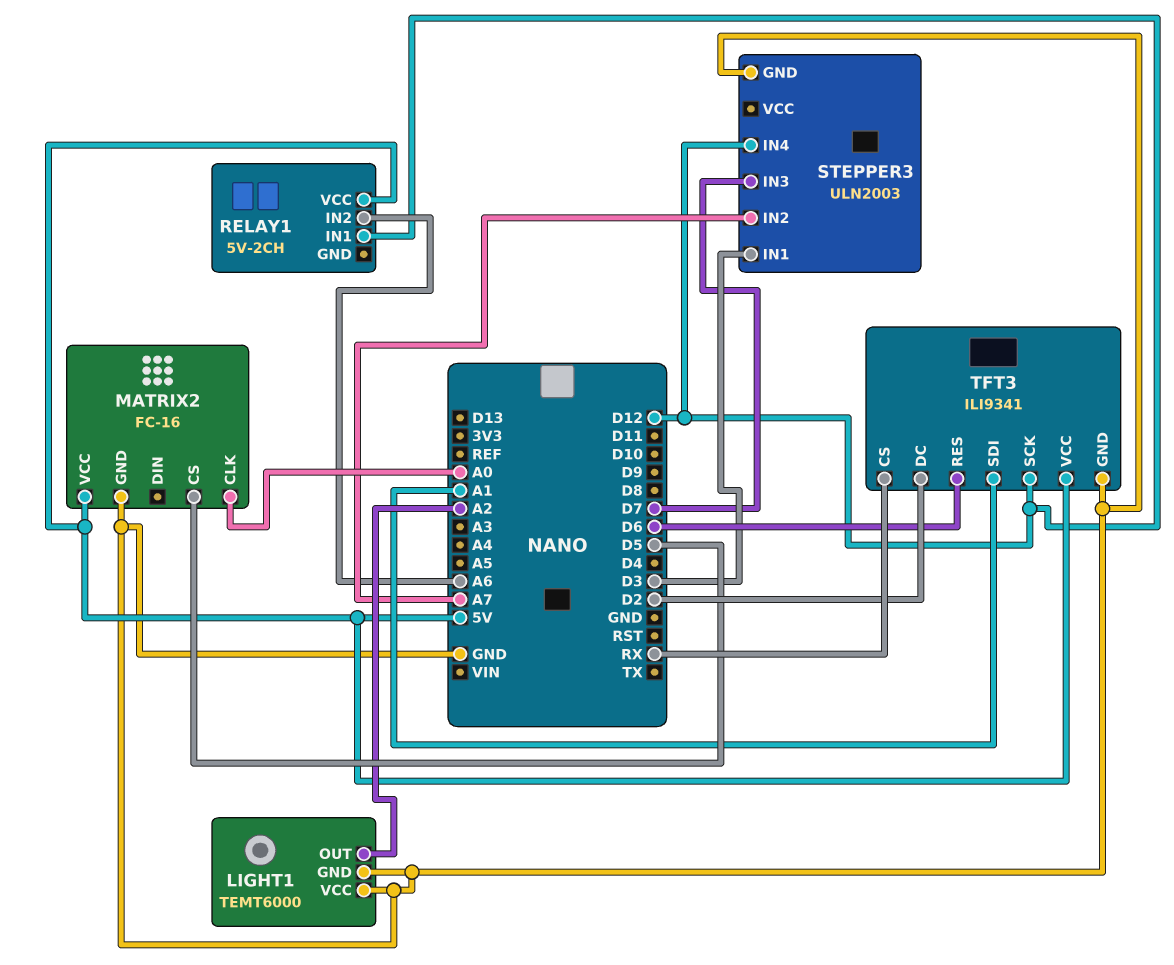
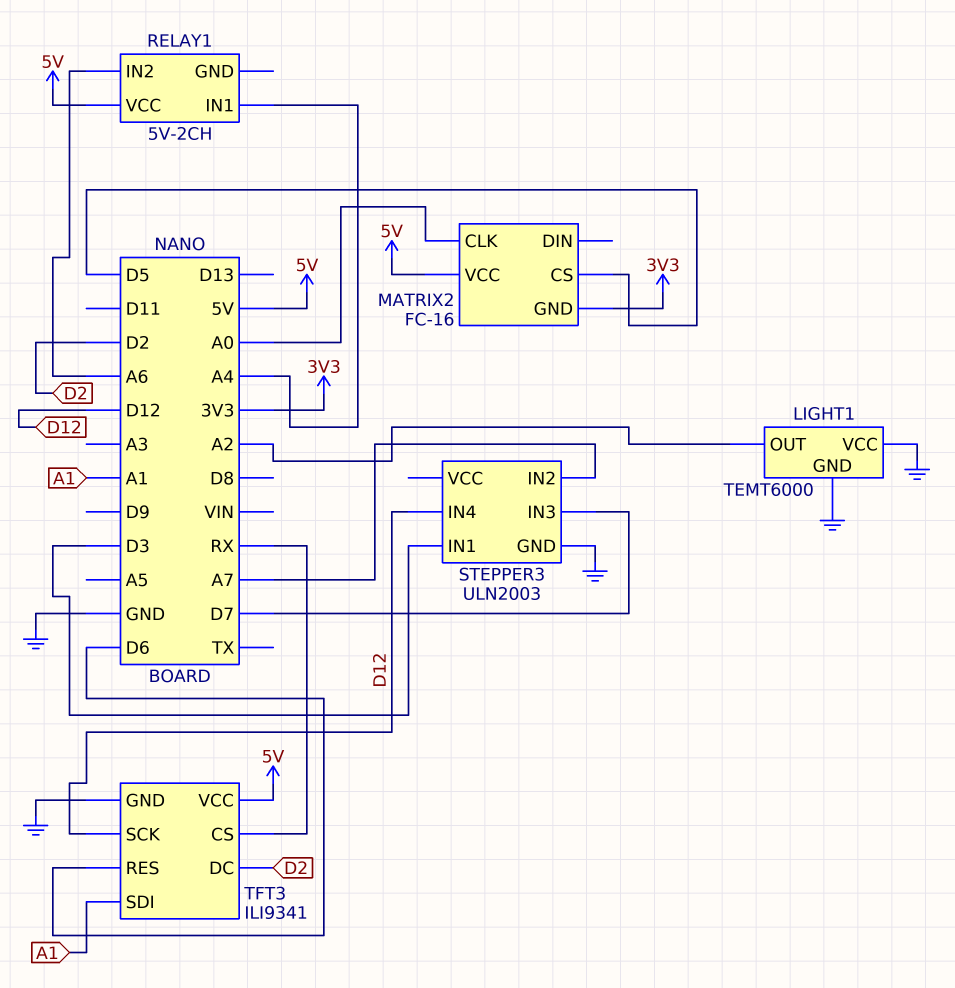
MATRIX2 pin GND: GND -> 3V3
RELAY1 pin IN1: D12 -> A4

